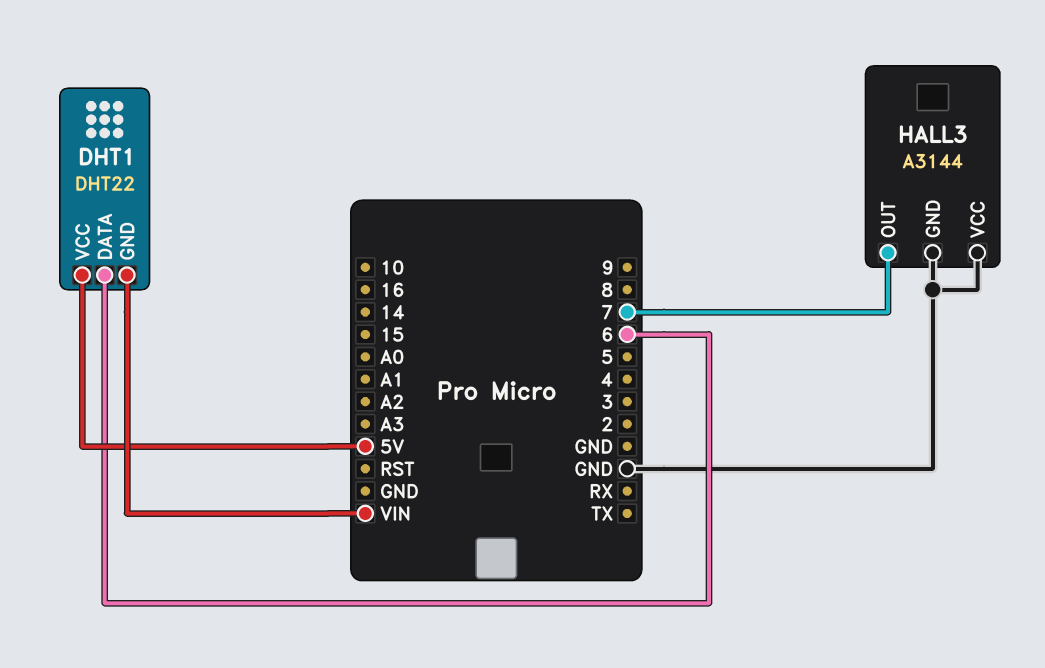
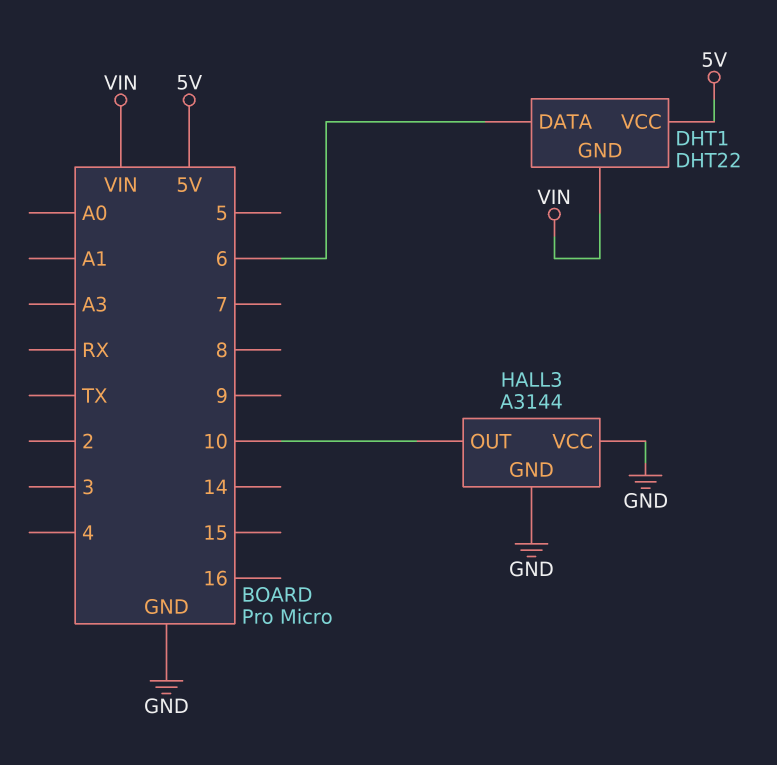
HALL3 pin OUT: 7 -> 10

